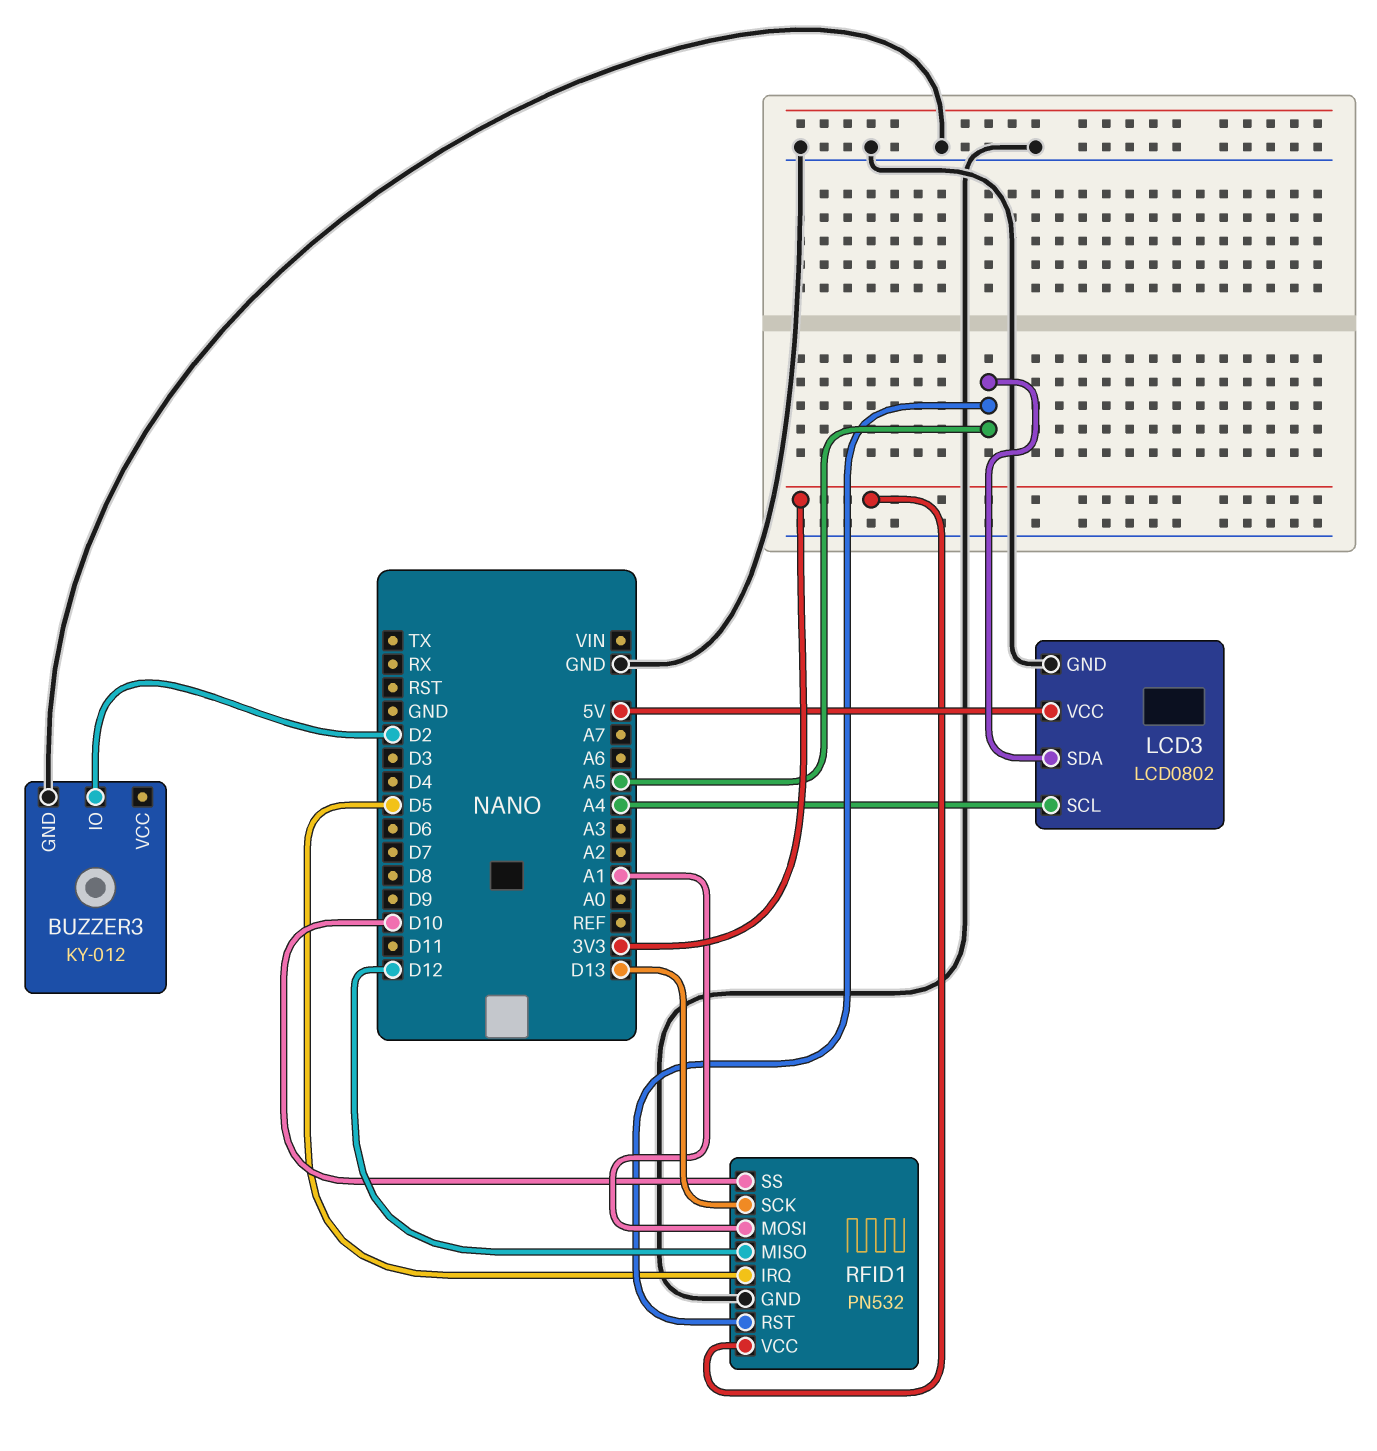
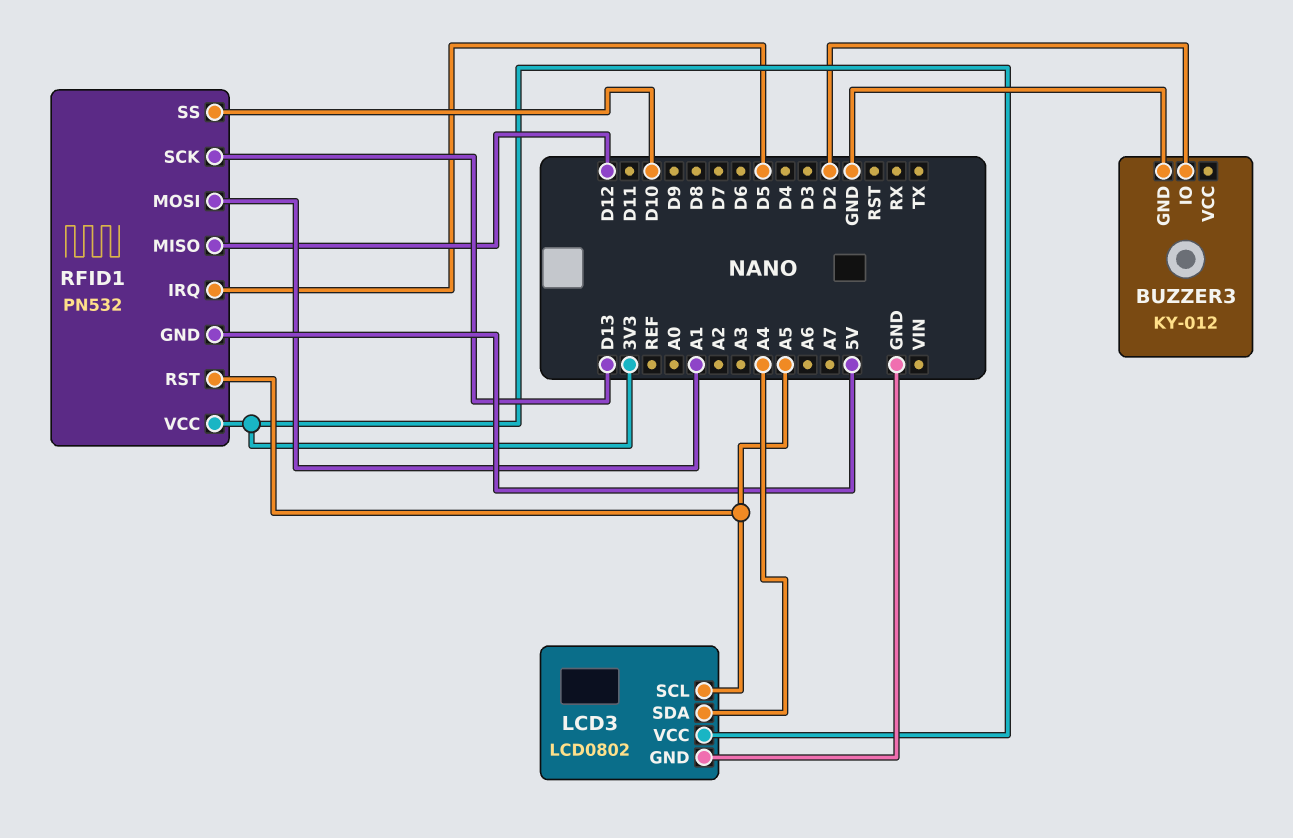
LCD3 pin SCL: A4 -> A5
LCD3 pin SDA: A5 -> A4
LCD3 pin VCC: 5V -> 3V3
RFID1 pin GND: GND -> 5V

